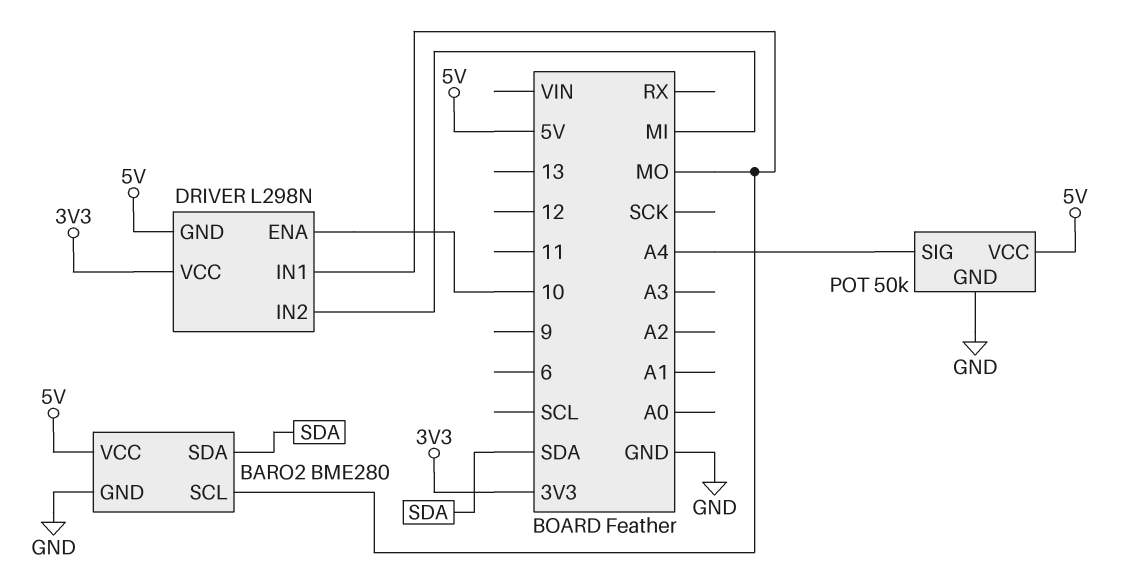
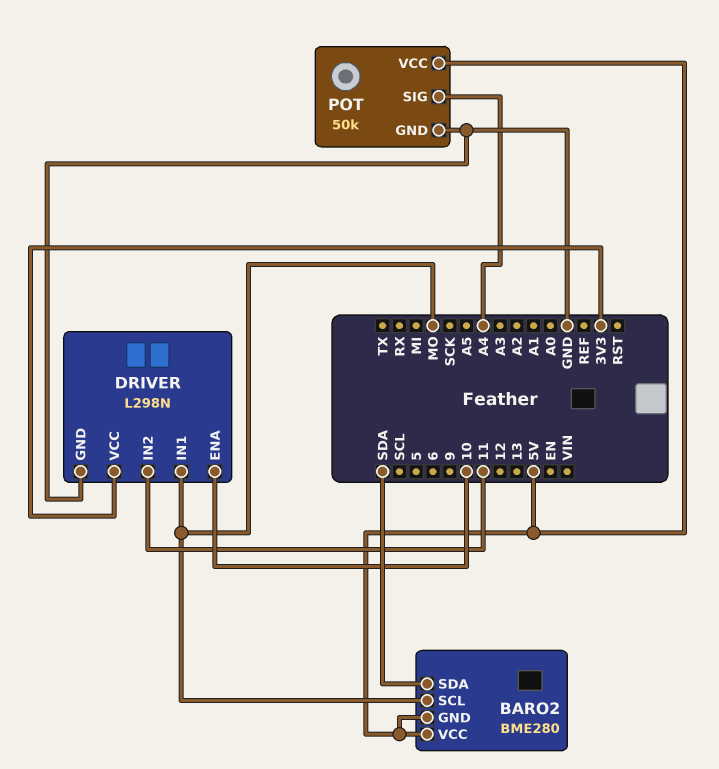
BARO2 pin GND: GND -> 5V
DRIVER pin GND: 5V -> GND
DRIVER pin IN2: MI -> 11

